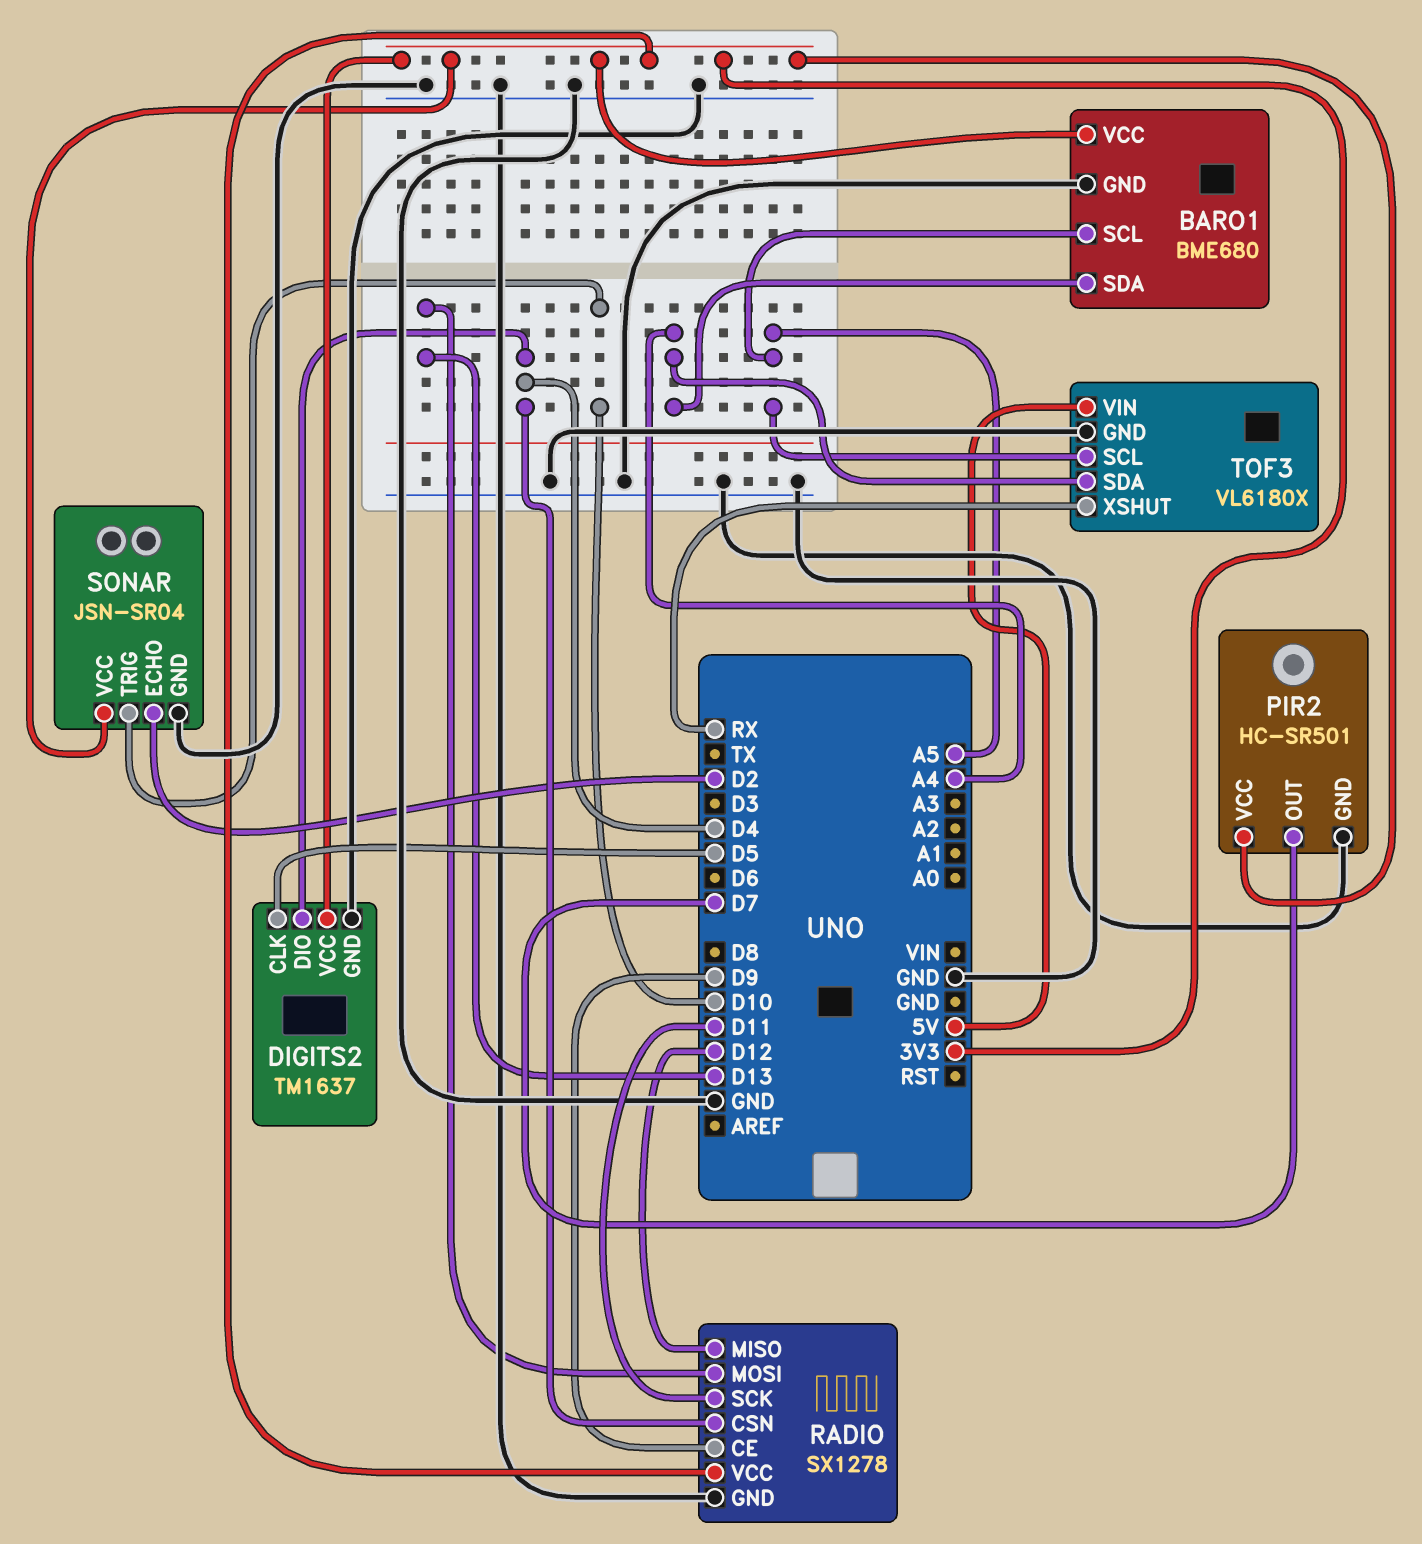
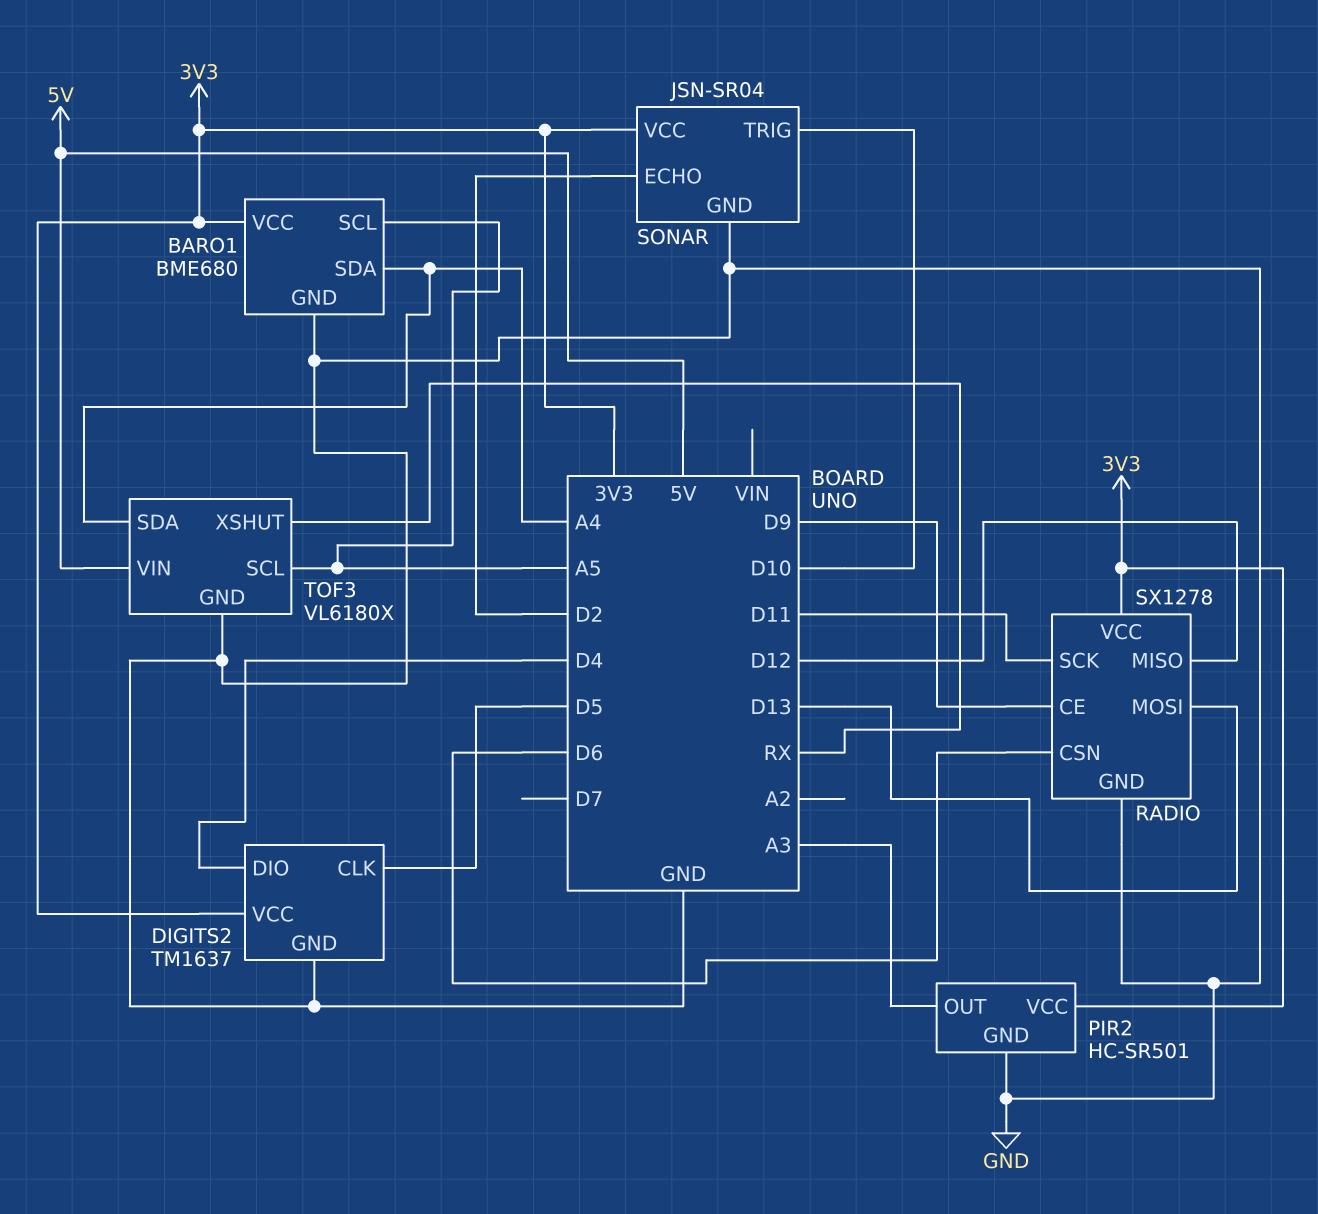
PIR2 pin OUT: D7 -> A3
RADIO pin CSN: D4 -> D6

